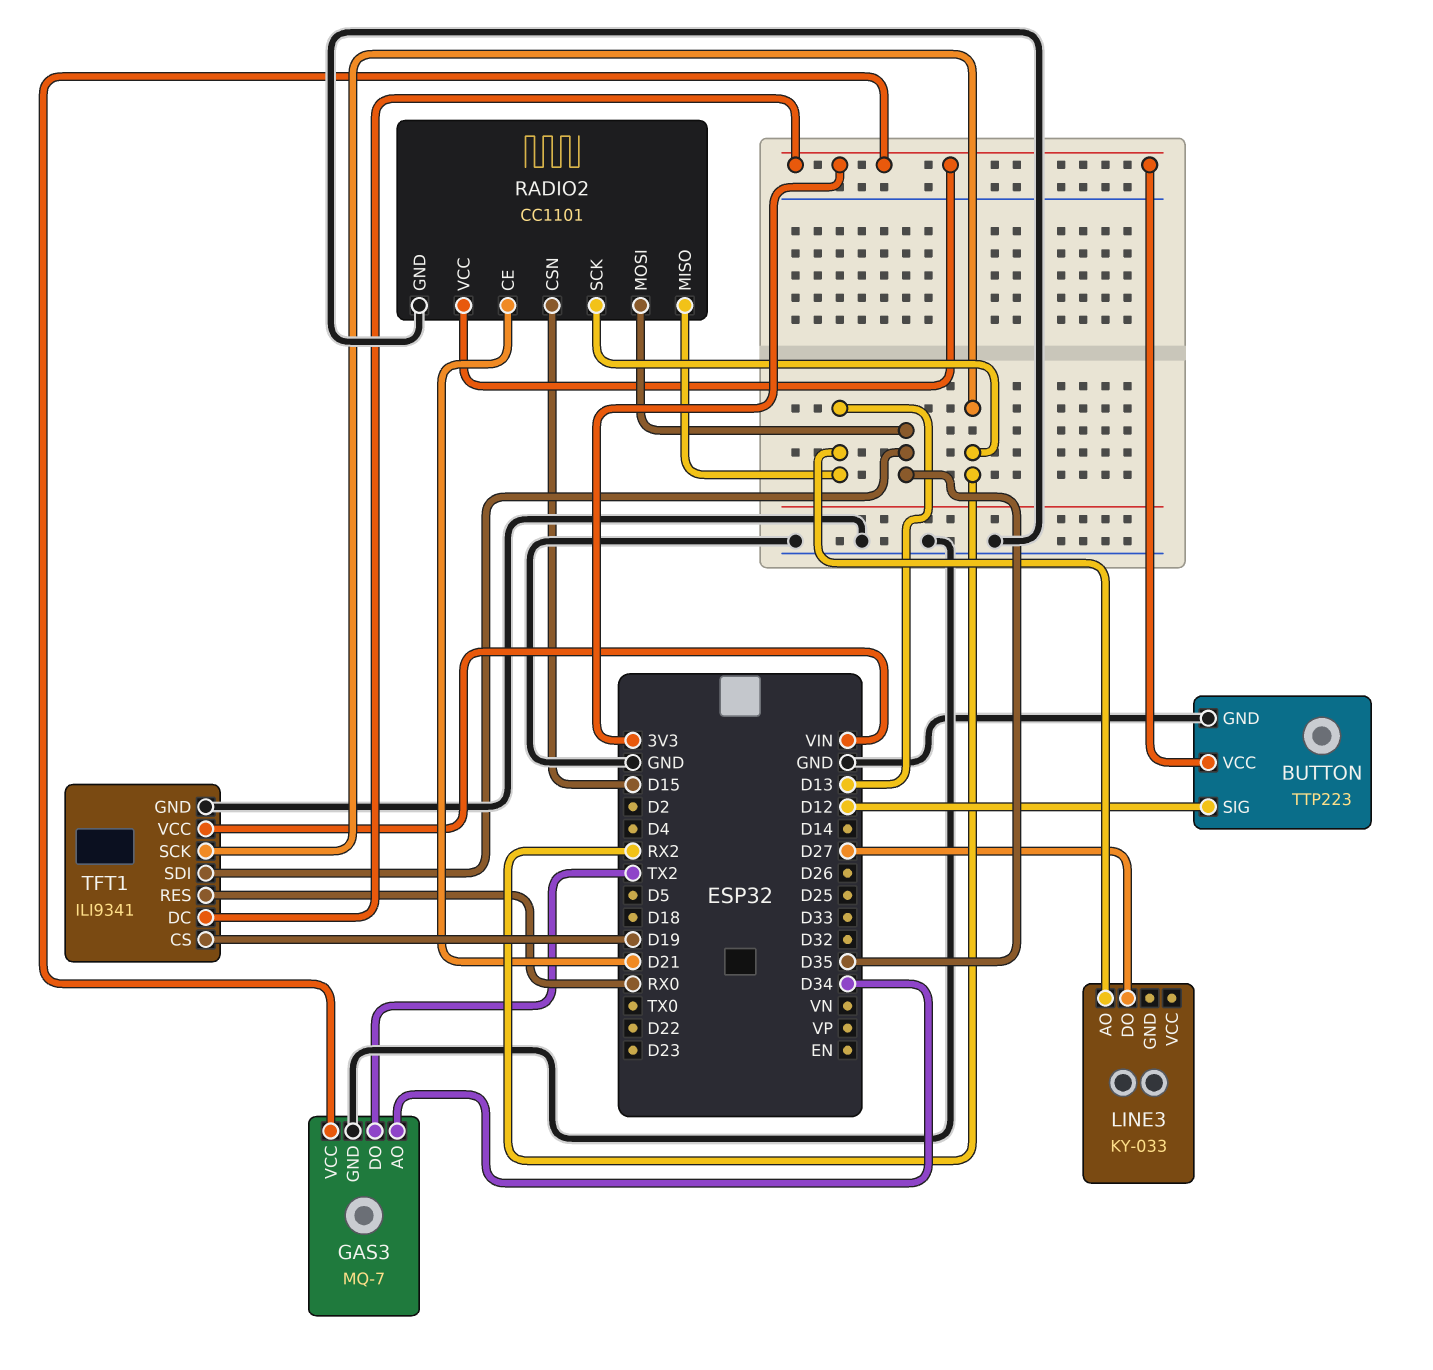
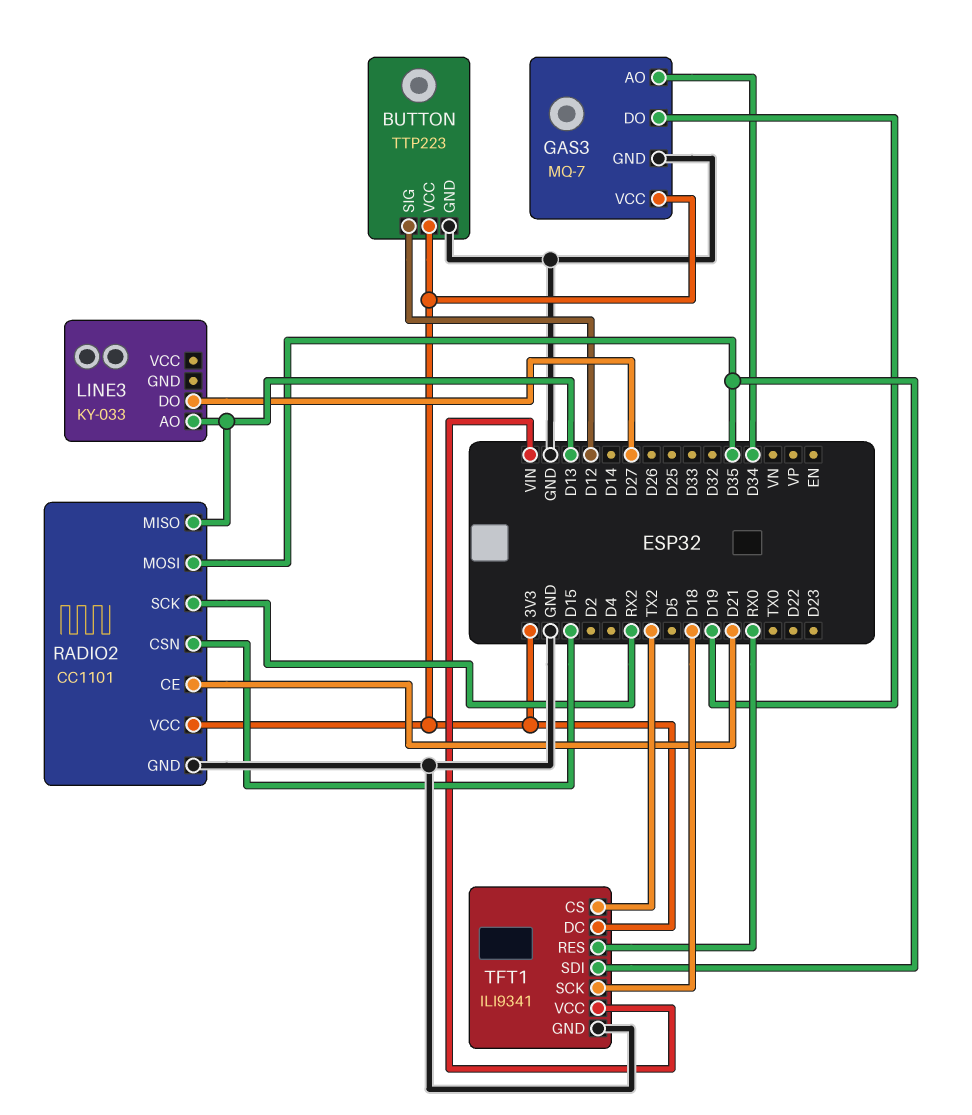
GAS3 pin DO: TX2 -> D19
TFT1 pin CS: D19 -> TX2
TFT1 pin SCK: RX2 -> D18

